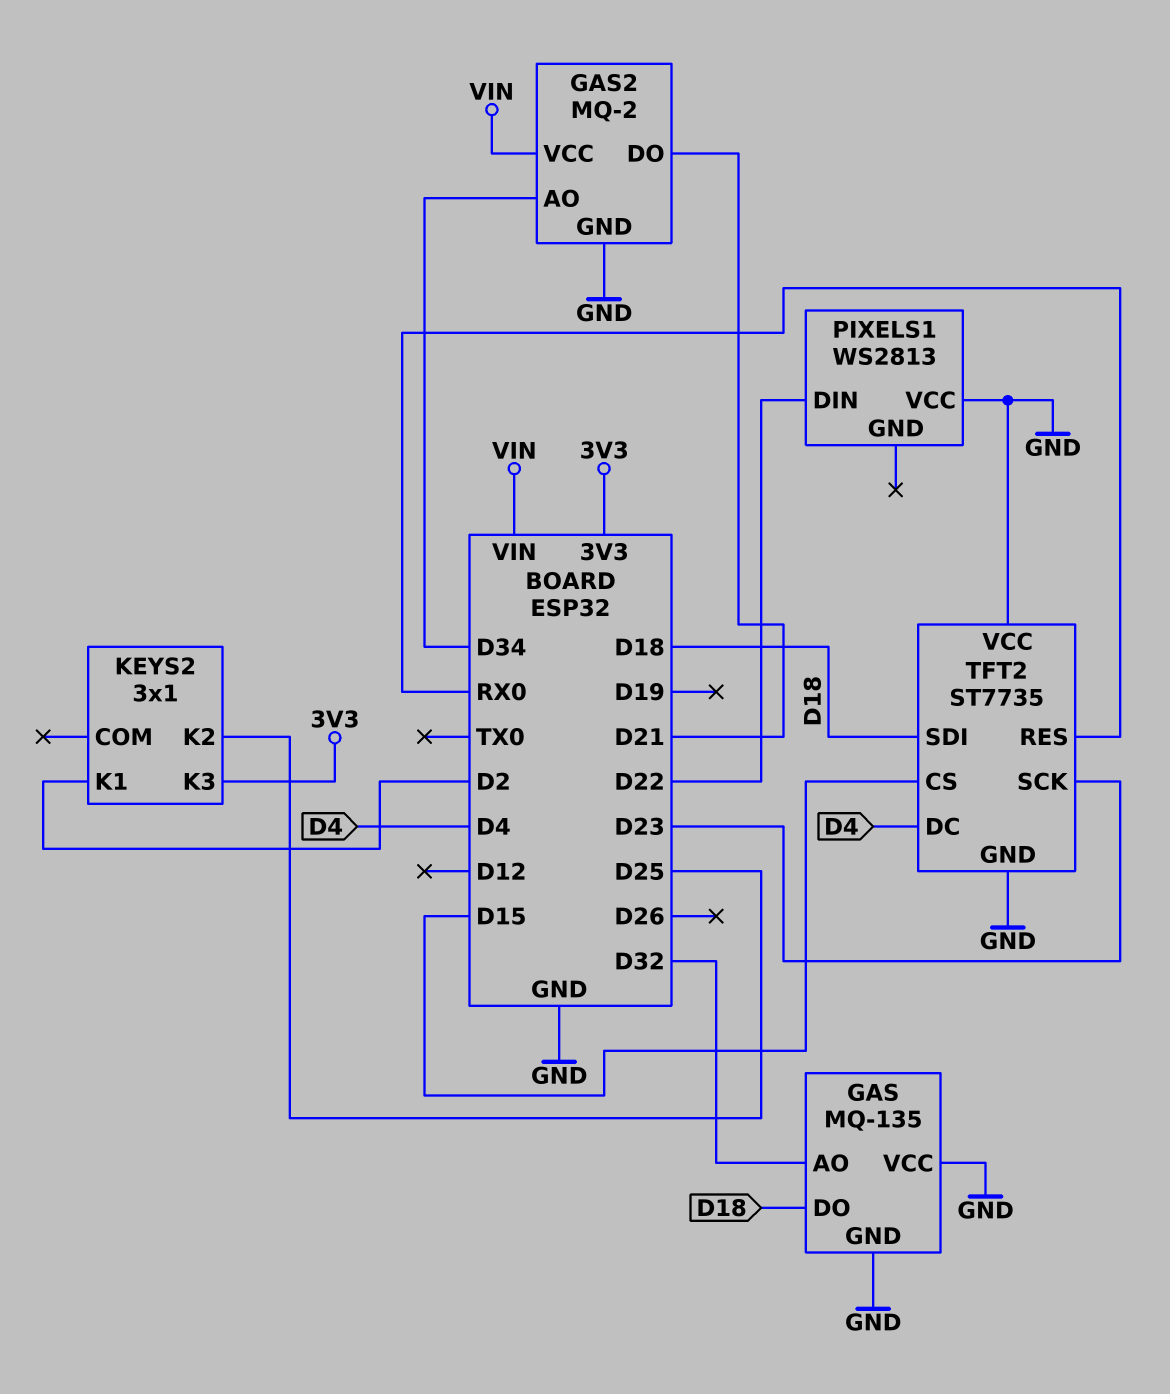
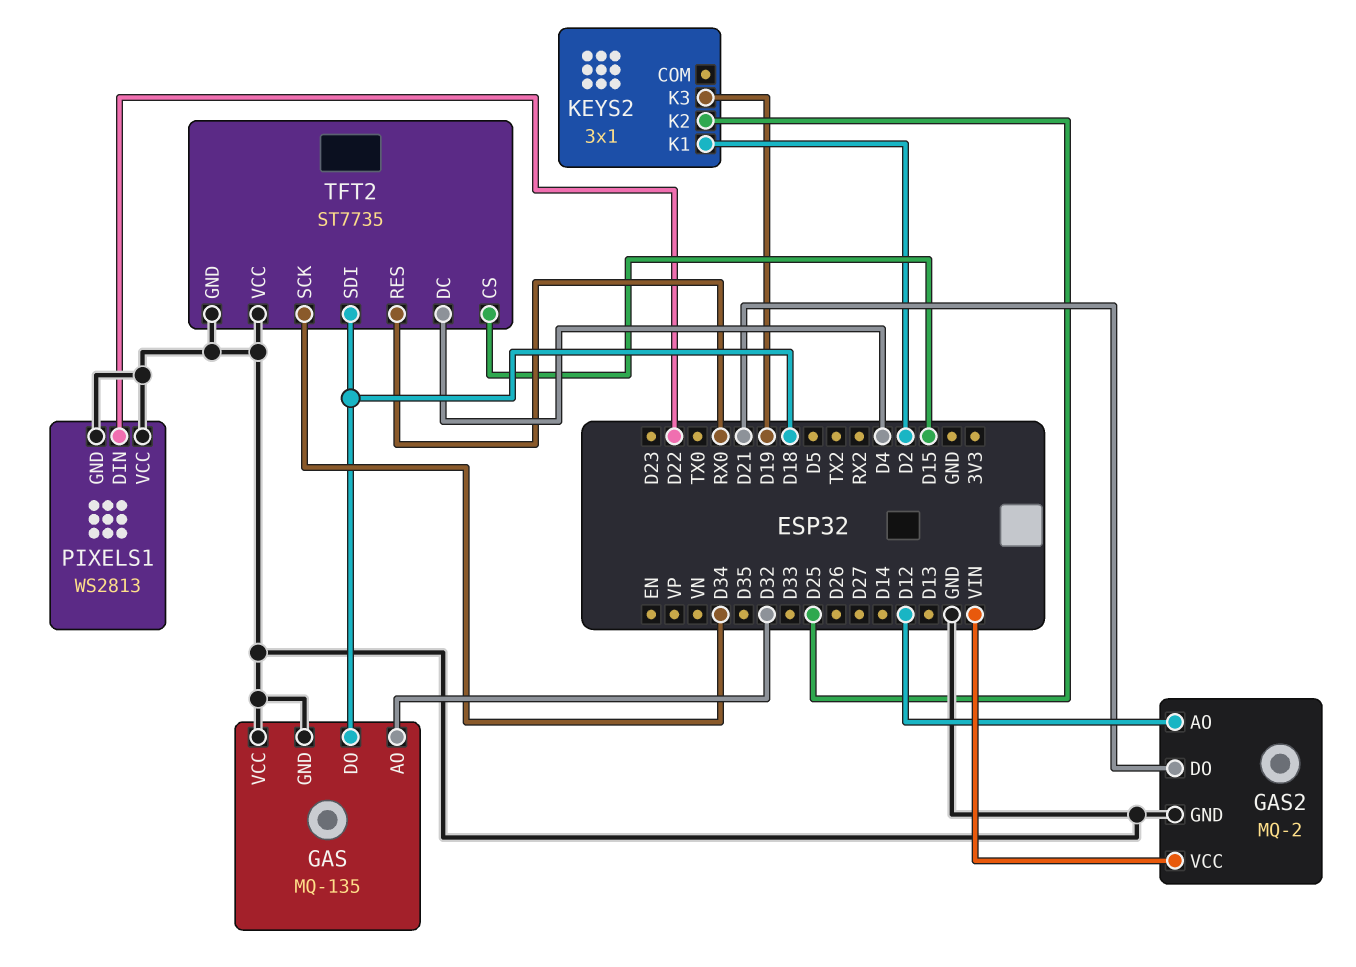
GAS2 pin AO: D34 -> D12
KEYS2 pin K3: 3V3 -> D19
PIXELS1 pin GND: none -> GND
TFT2 pin SCK: D23 -> D34

